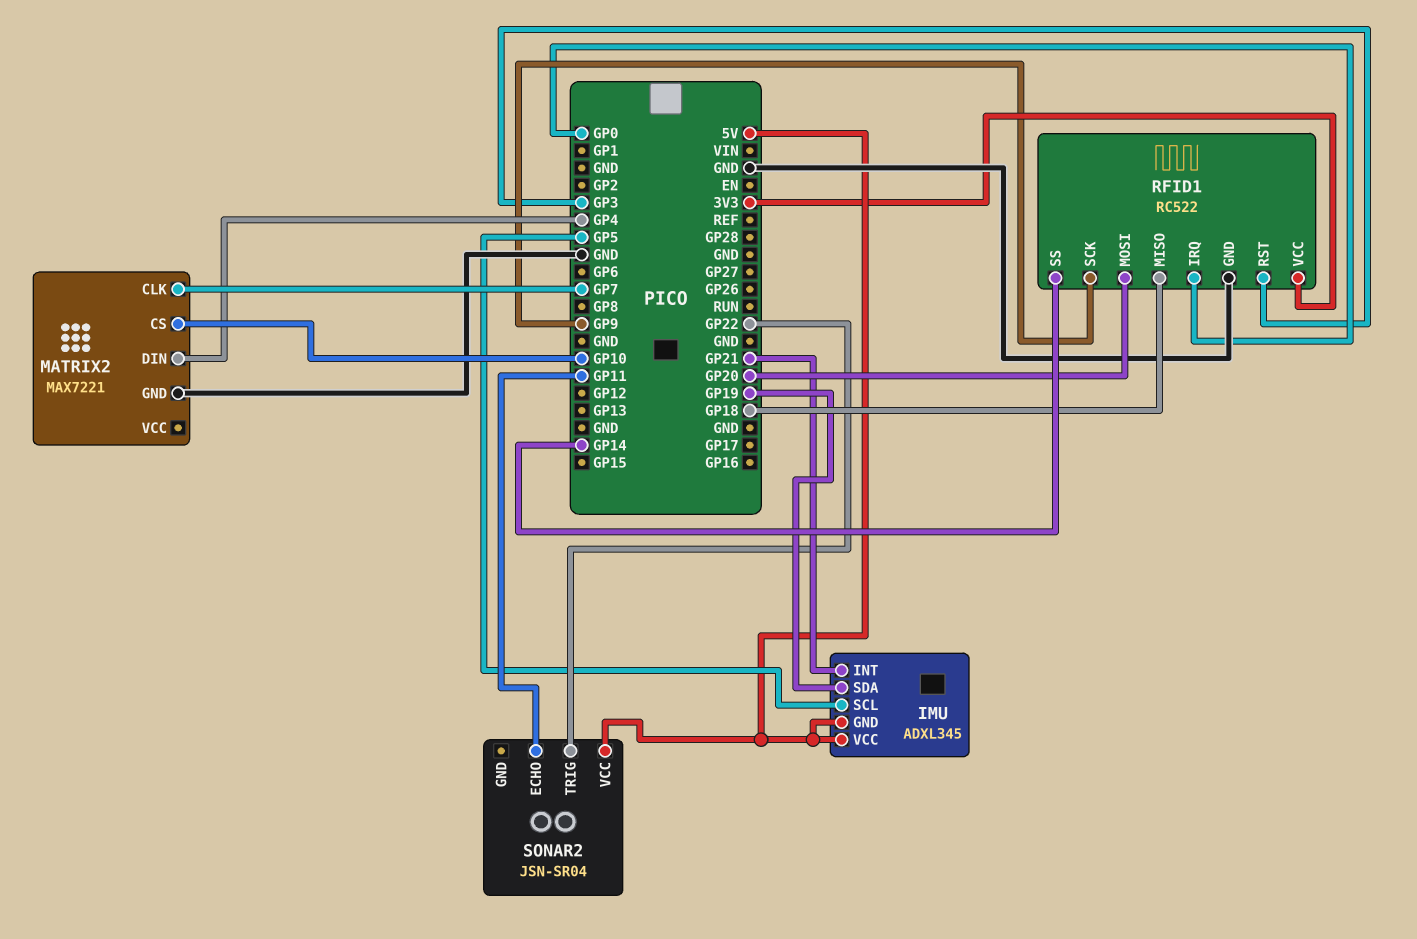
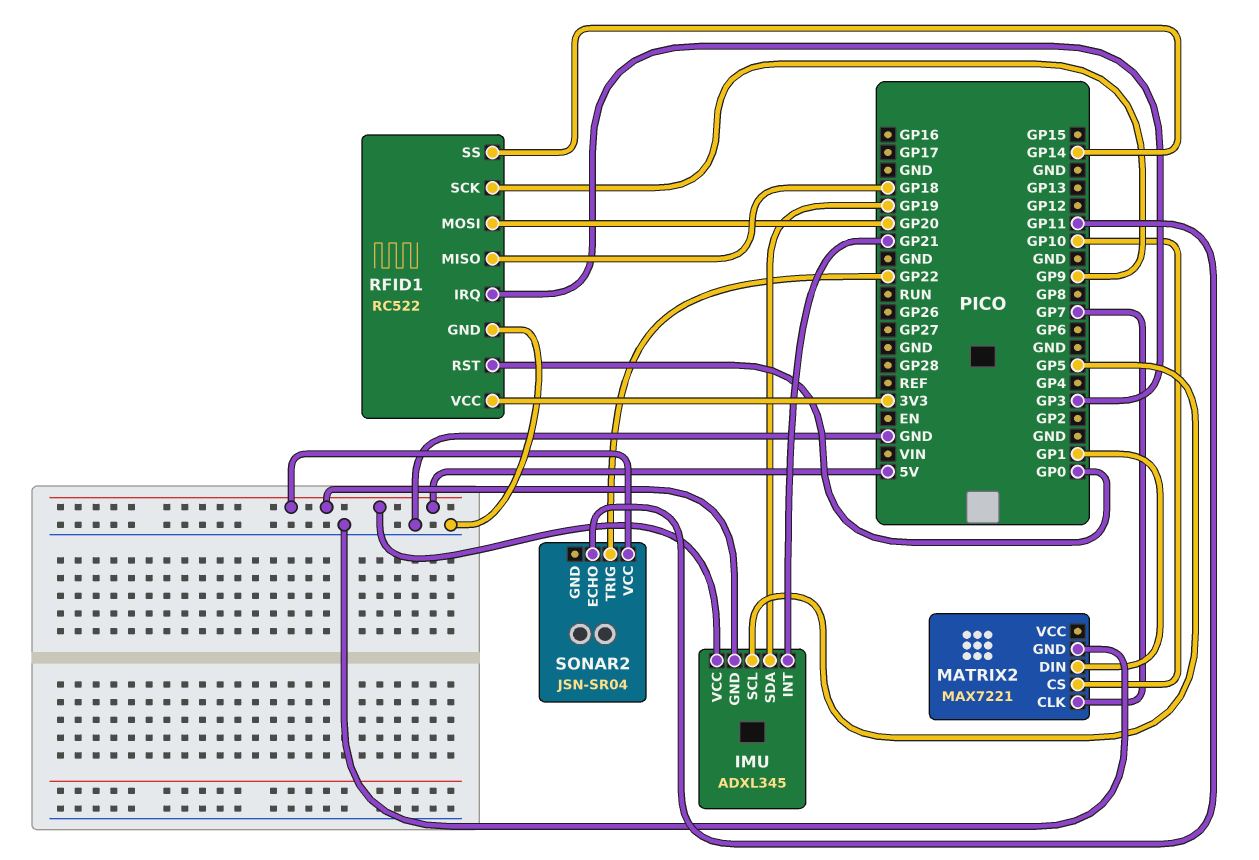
MATRIX2 pin DIN: GP4 -> GP1
RFID1 pin IRQ: GP0 -> GP3
RFID1 pin RST: GP3 -> GP0

